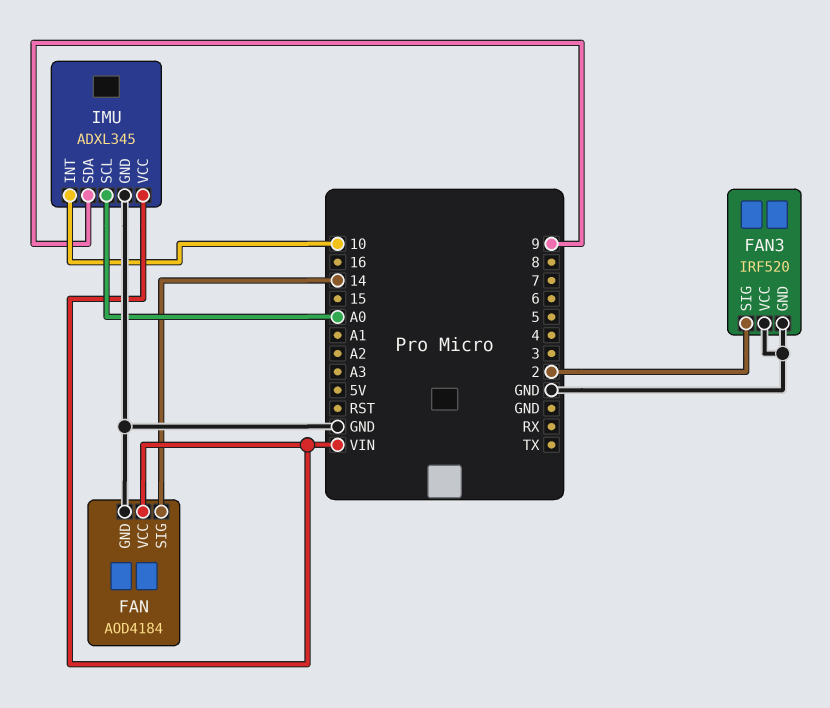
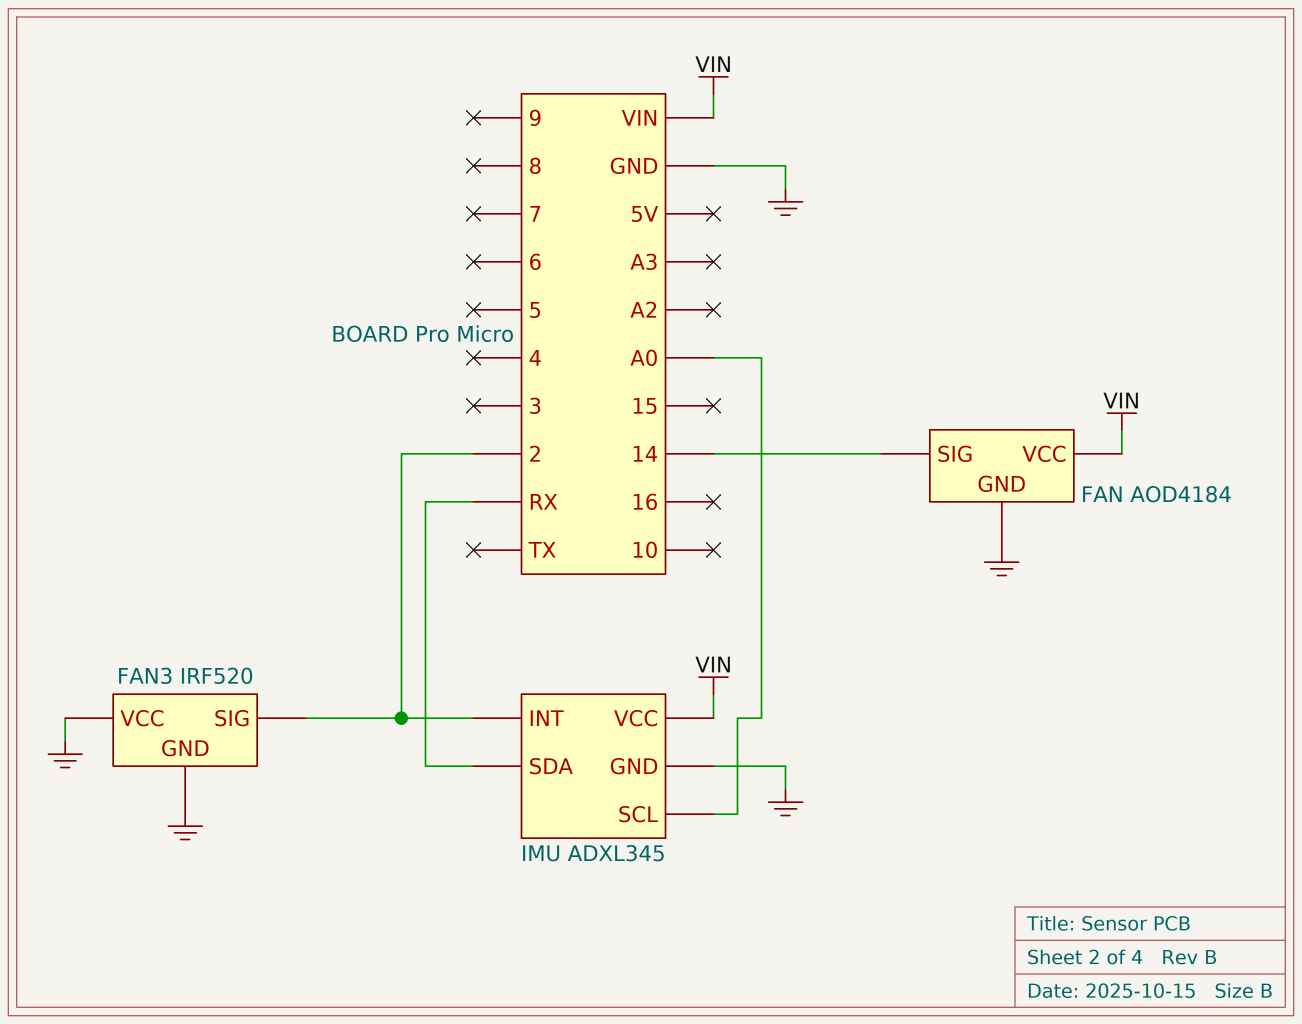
IMU pin INT: 10 -> 2
IMU pin SDA: 9 -> RX

